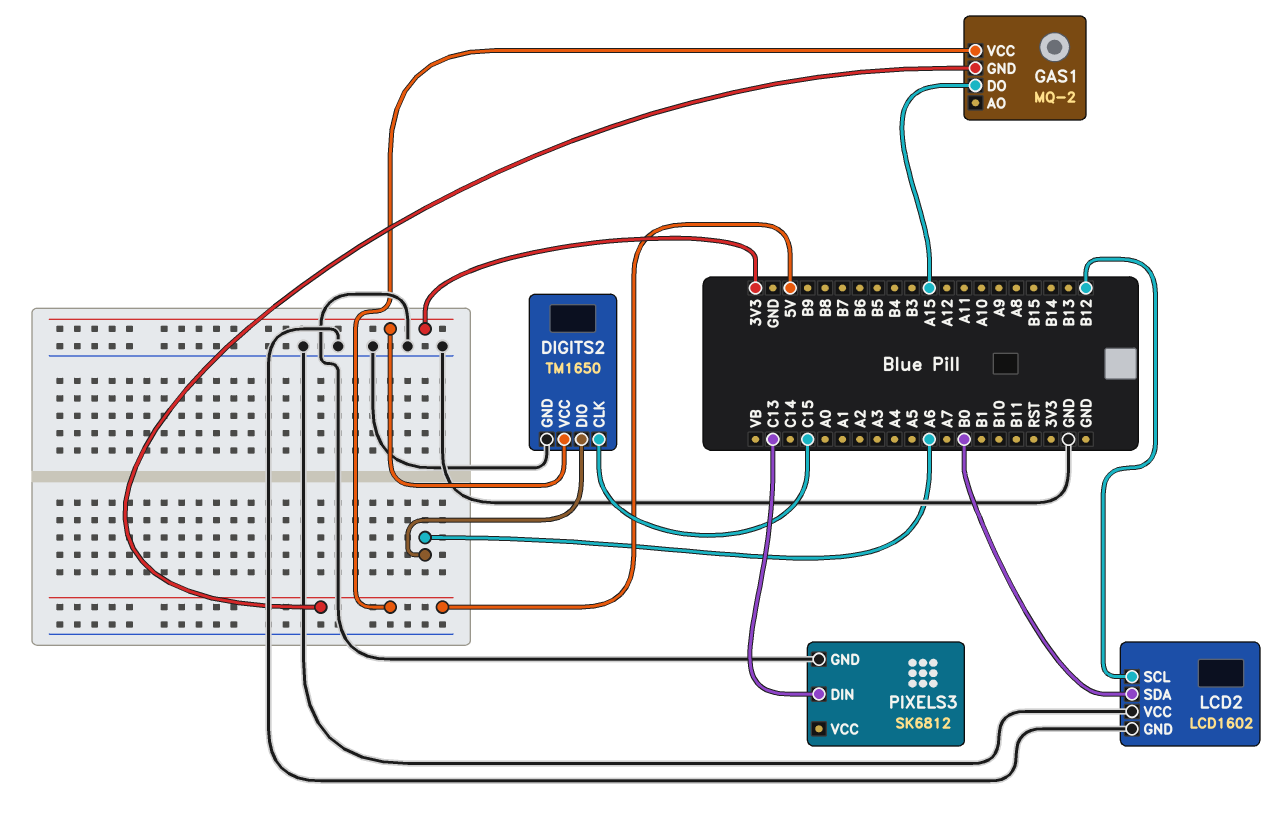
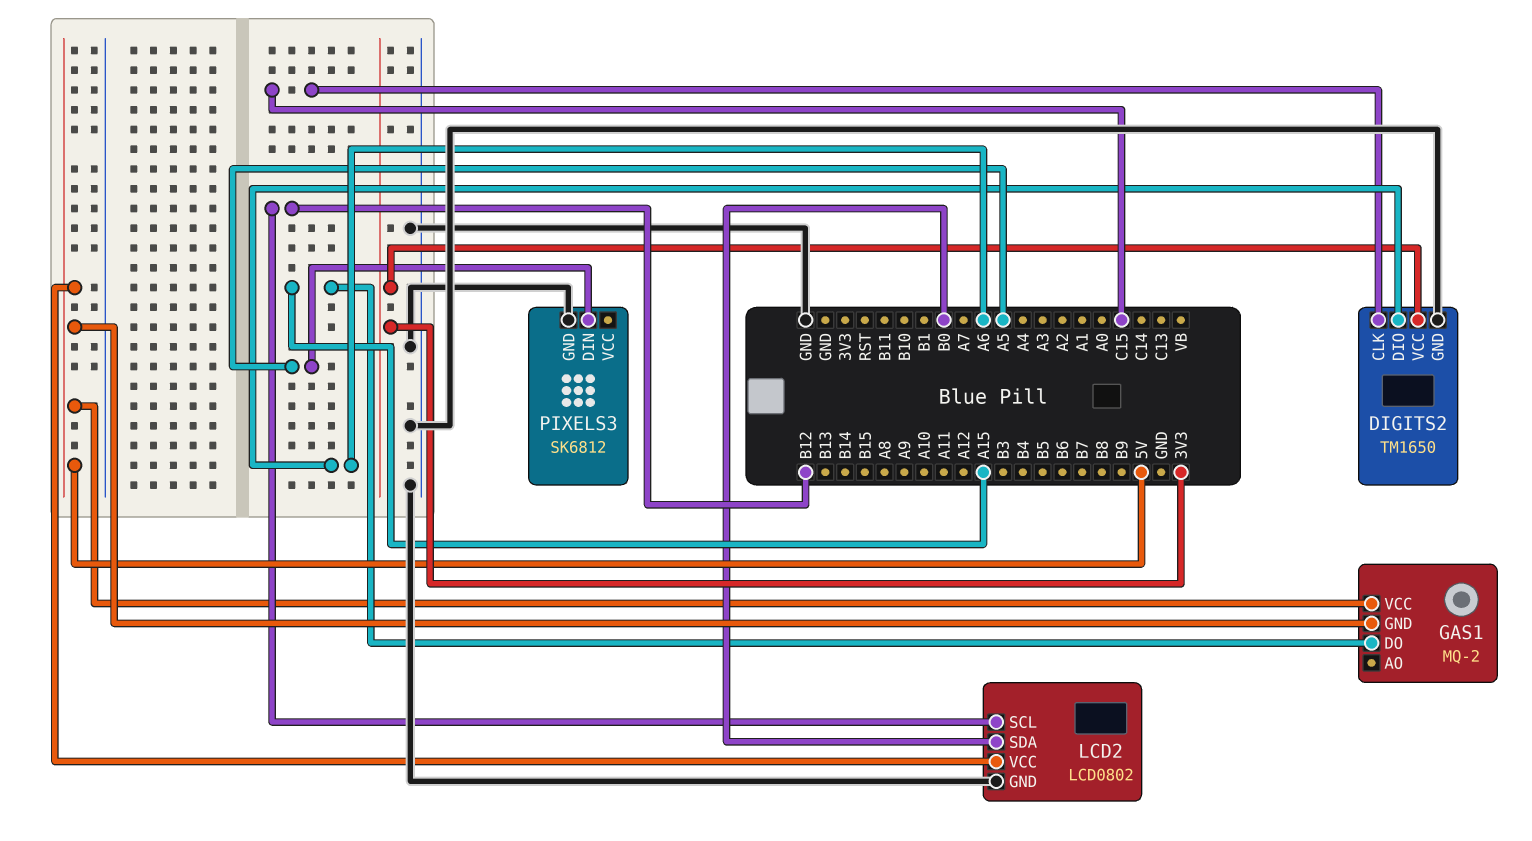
LCD2: LCD1602 -> LCD0802
LCD2 pin VCC: GND -> 5V
PIXELS3 pin DIN: C13 -> A5

